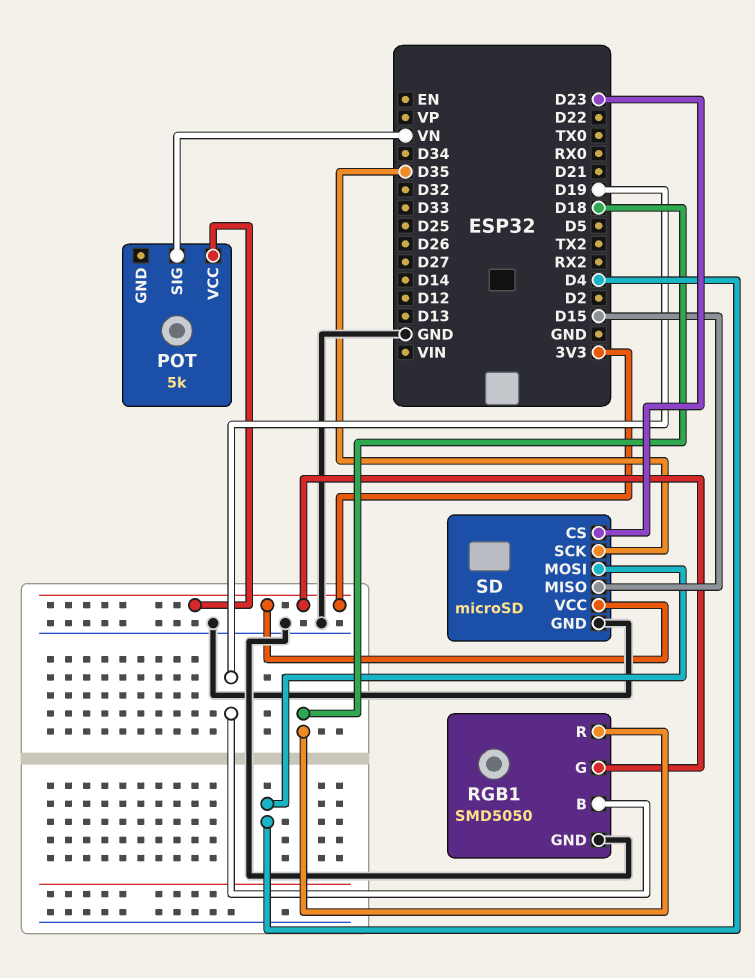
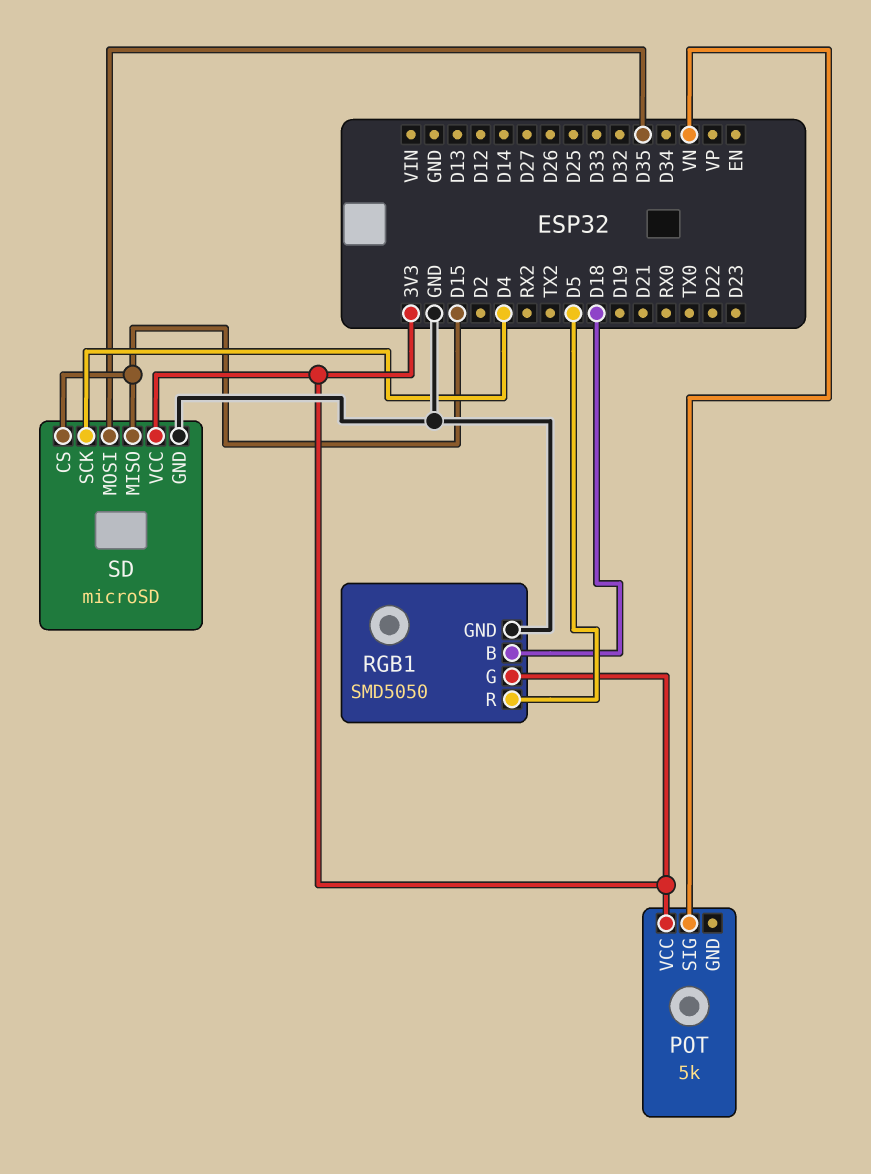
RGB1 pin B: D19 -> D18
RGB1 pin R: D18 -> D5
SD pin CS: D23 -> D15
SD pin MOSI: D4 -> D35
SD pin SCK: D35 -> D4

